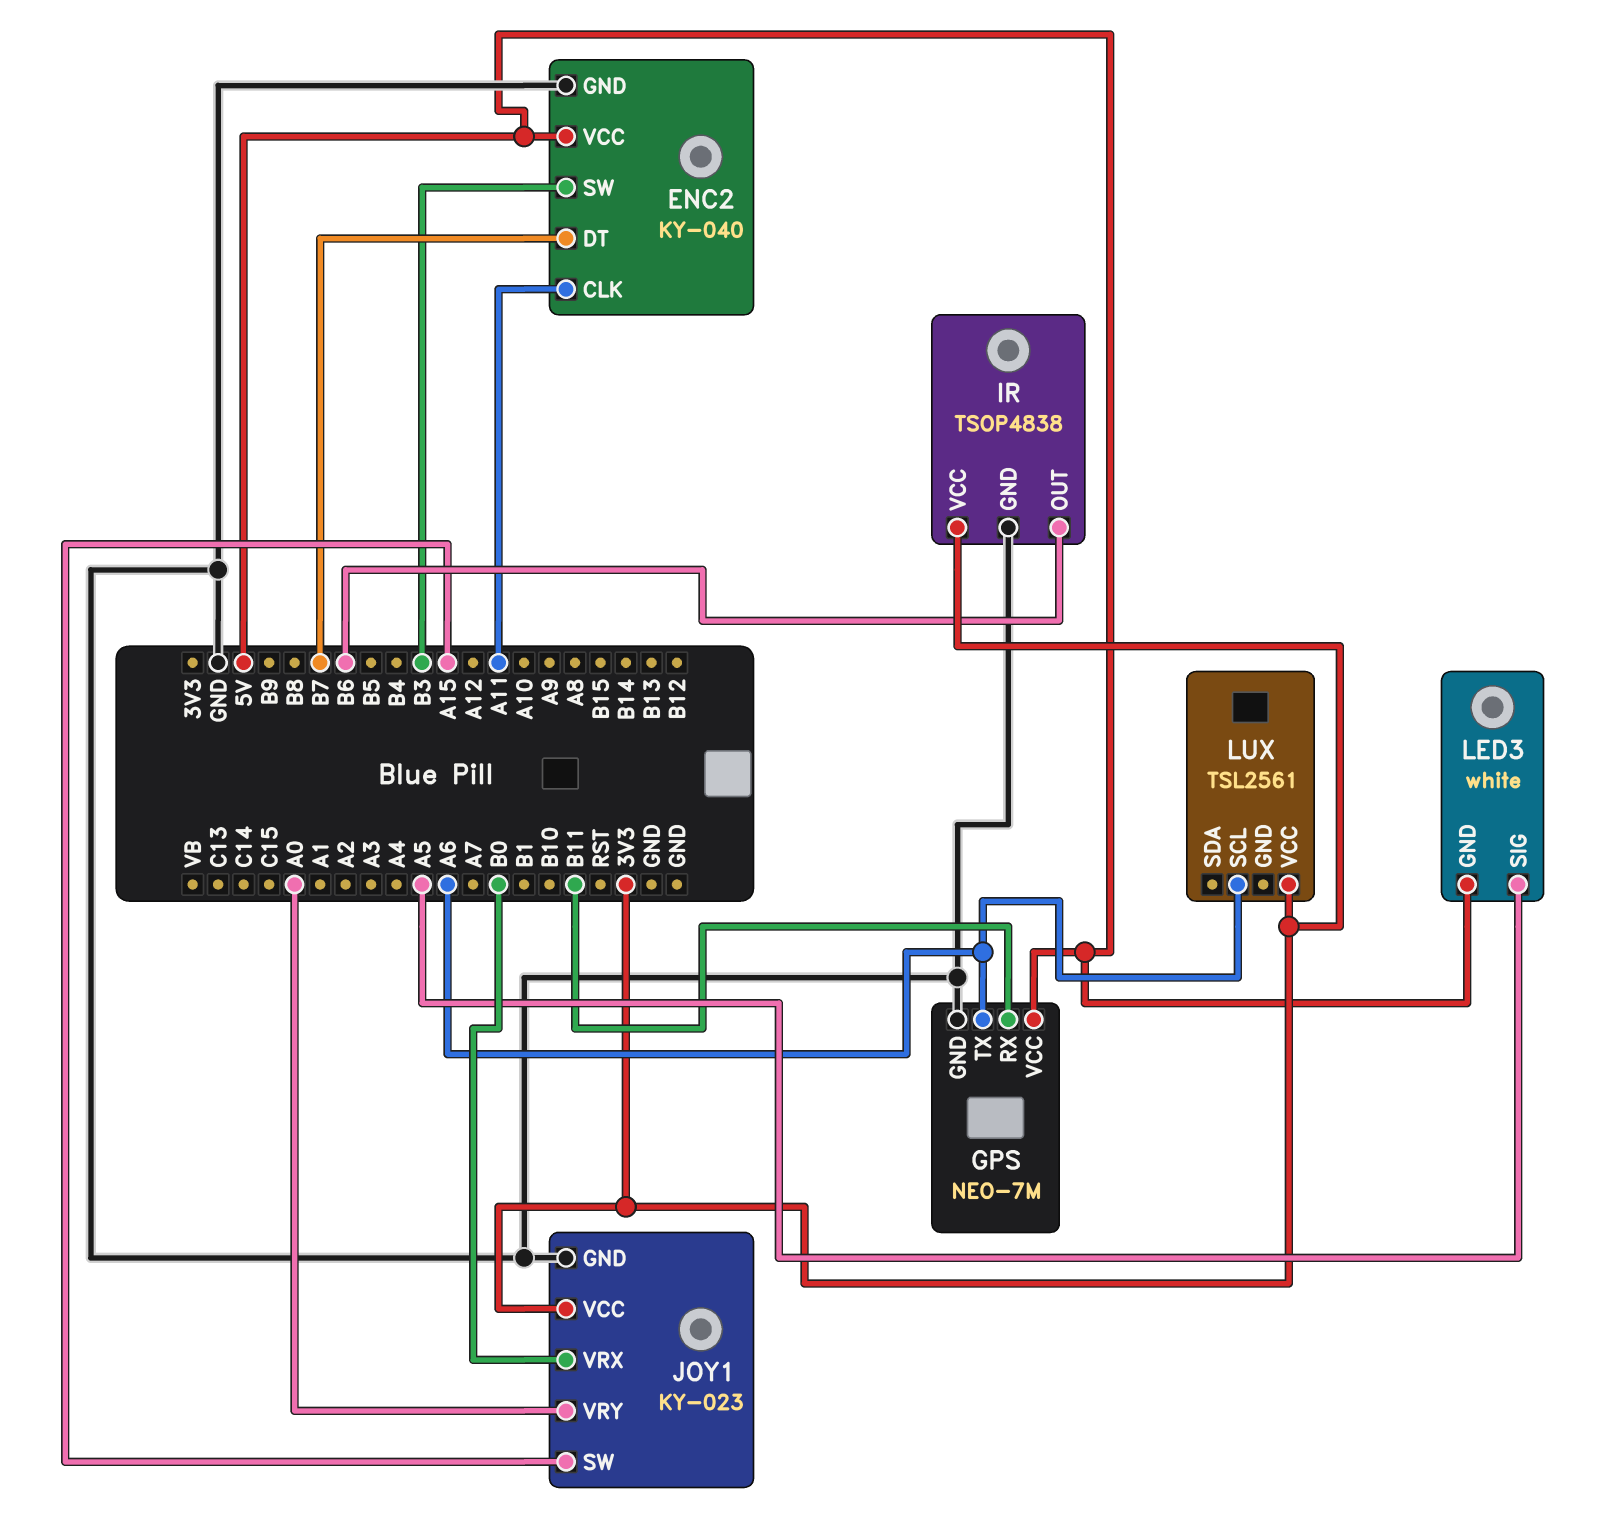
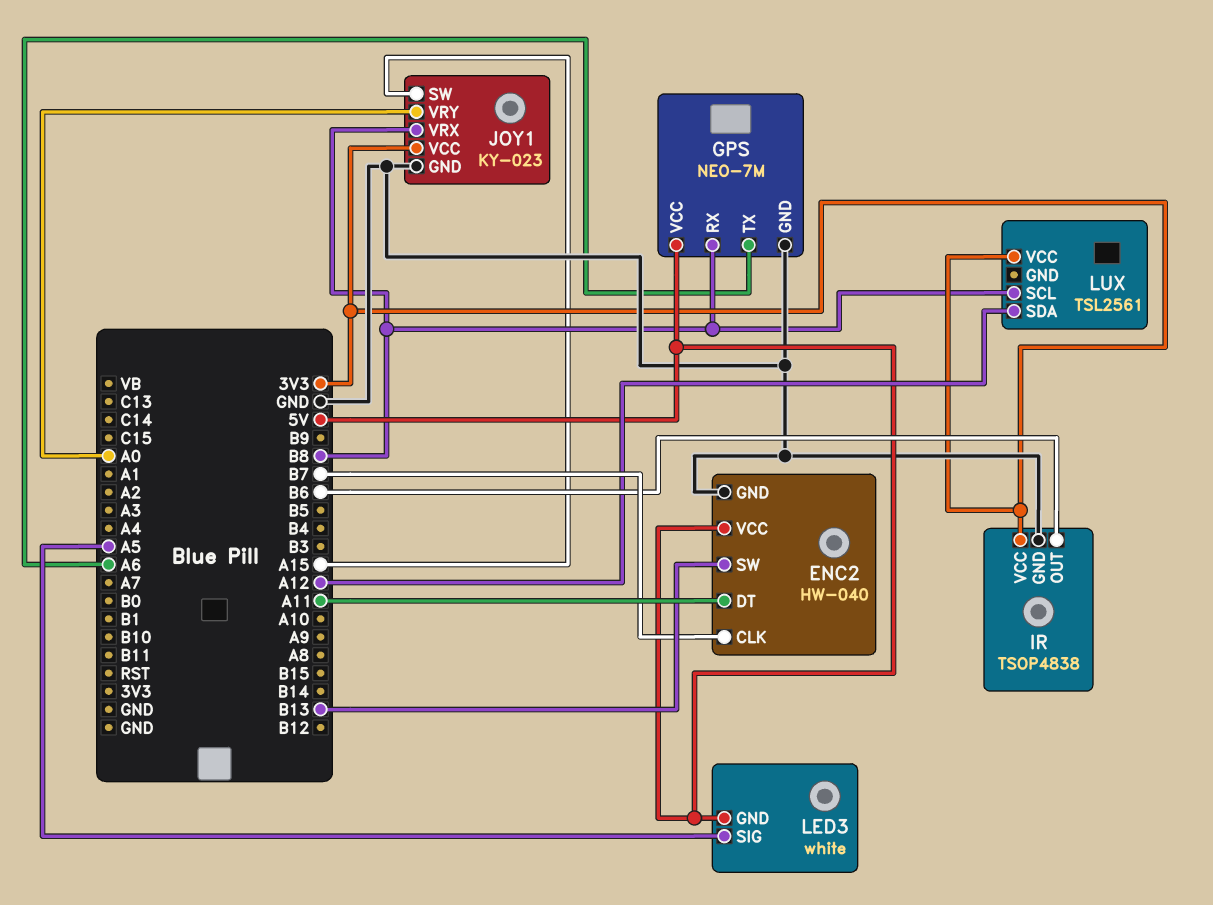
ENC2: KY-040 -> HW-040
ENC2 pin CLK: A11 -> B7
ENC2 pin DT: B7 -> A11
ENC2 pin SW: B3 -> B13
GPS pin RX: B11 -> B8
JOY1 pin VRX: B0 -> B8
LUX pin SCL: A6 -> B8
LUX pin SDA: none -> A12

